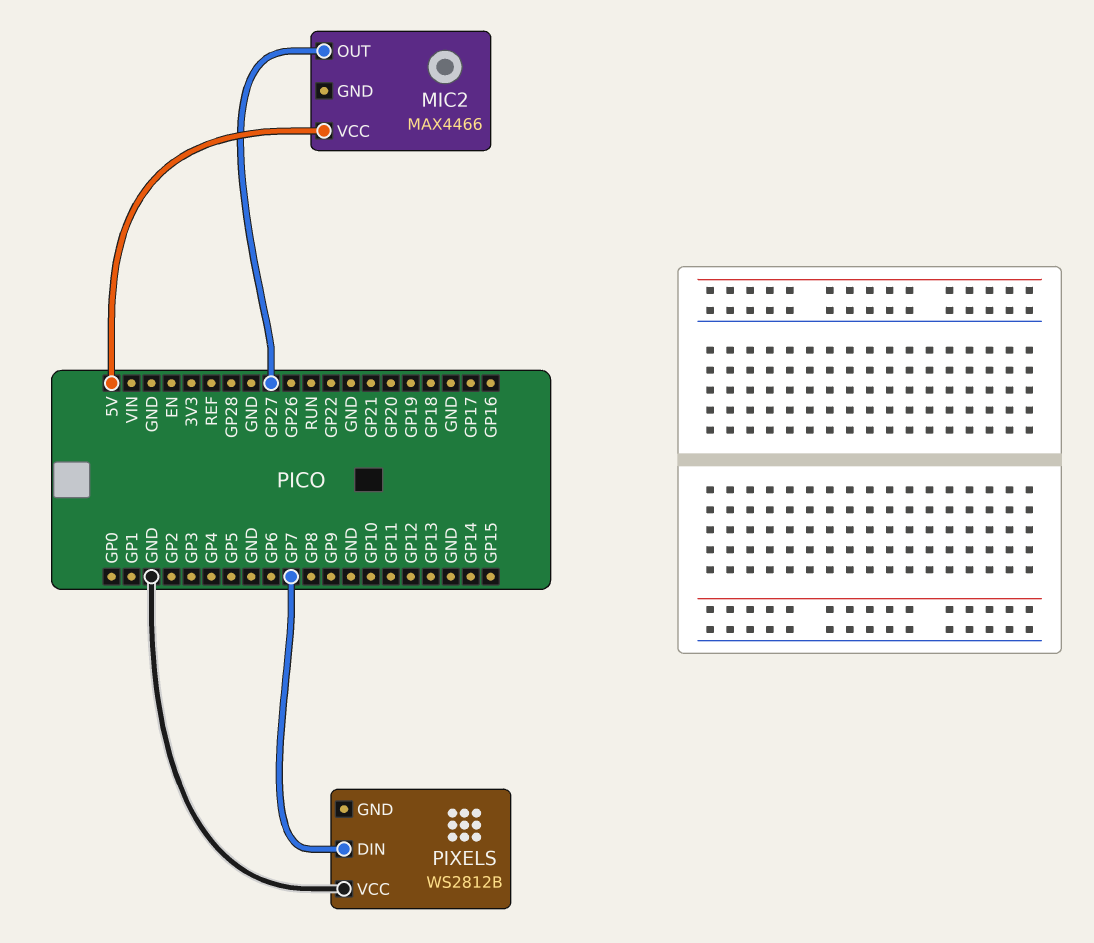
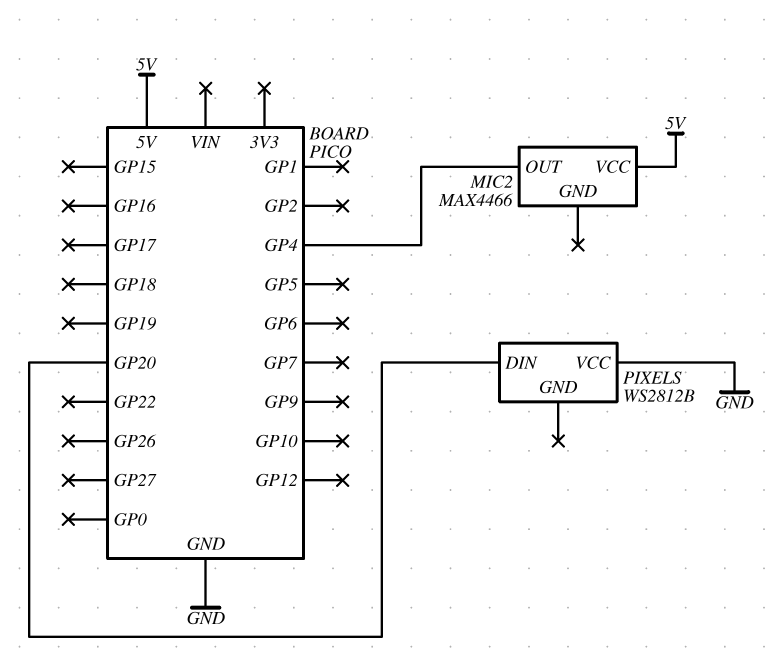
MIC2 pin OUT: GP27 -> GP4
PIXELS pin DIN: GP7 -> GP20

